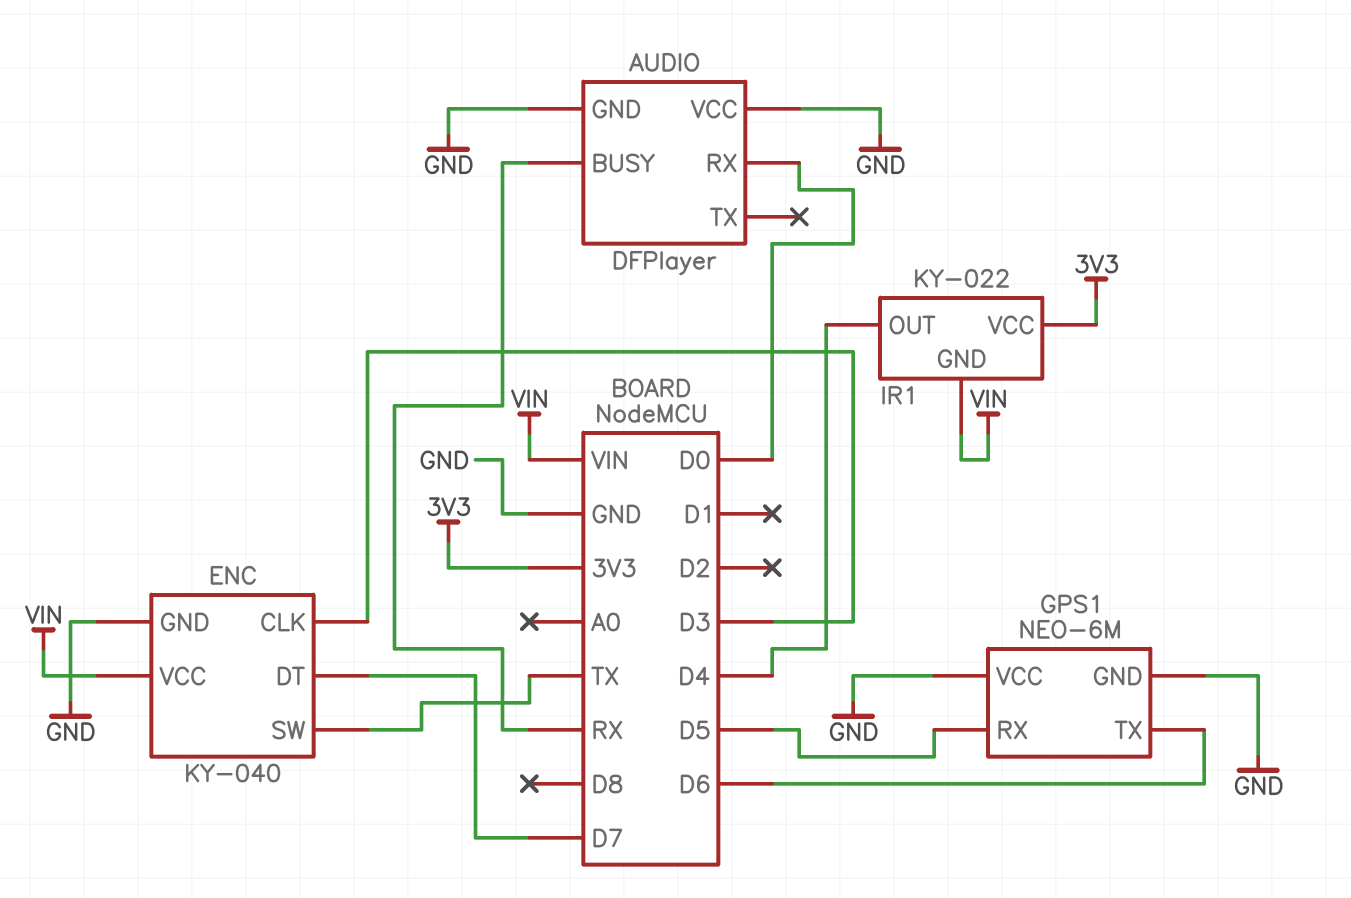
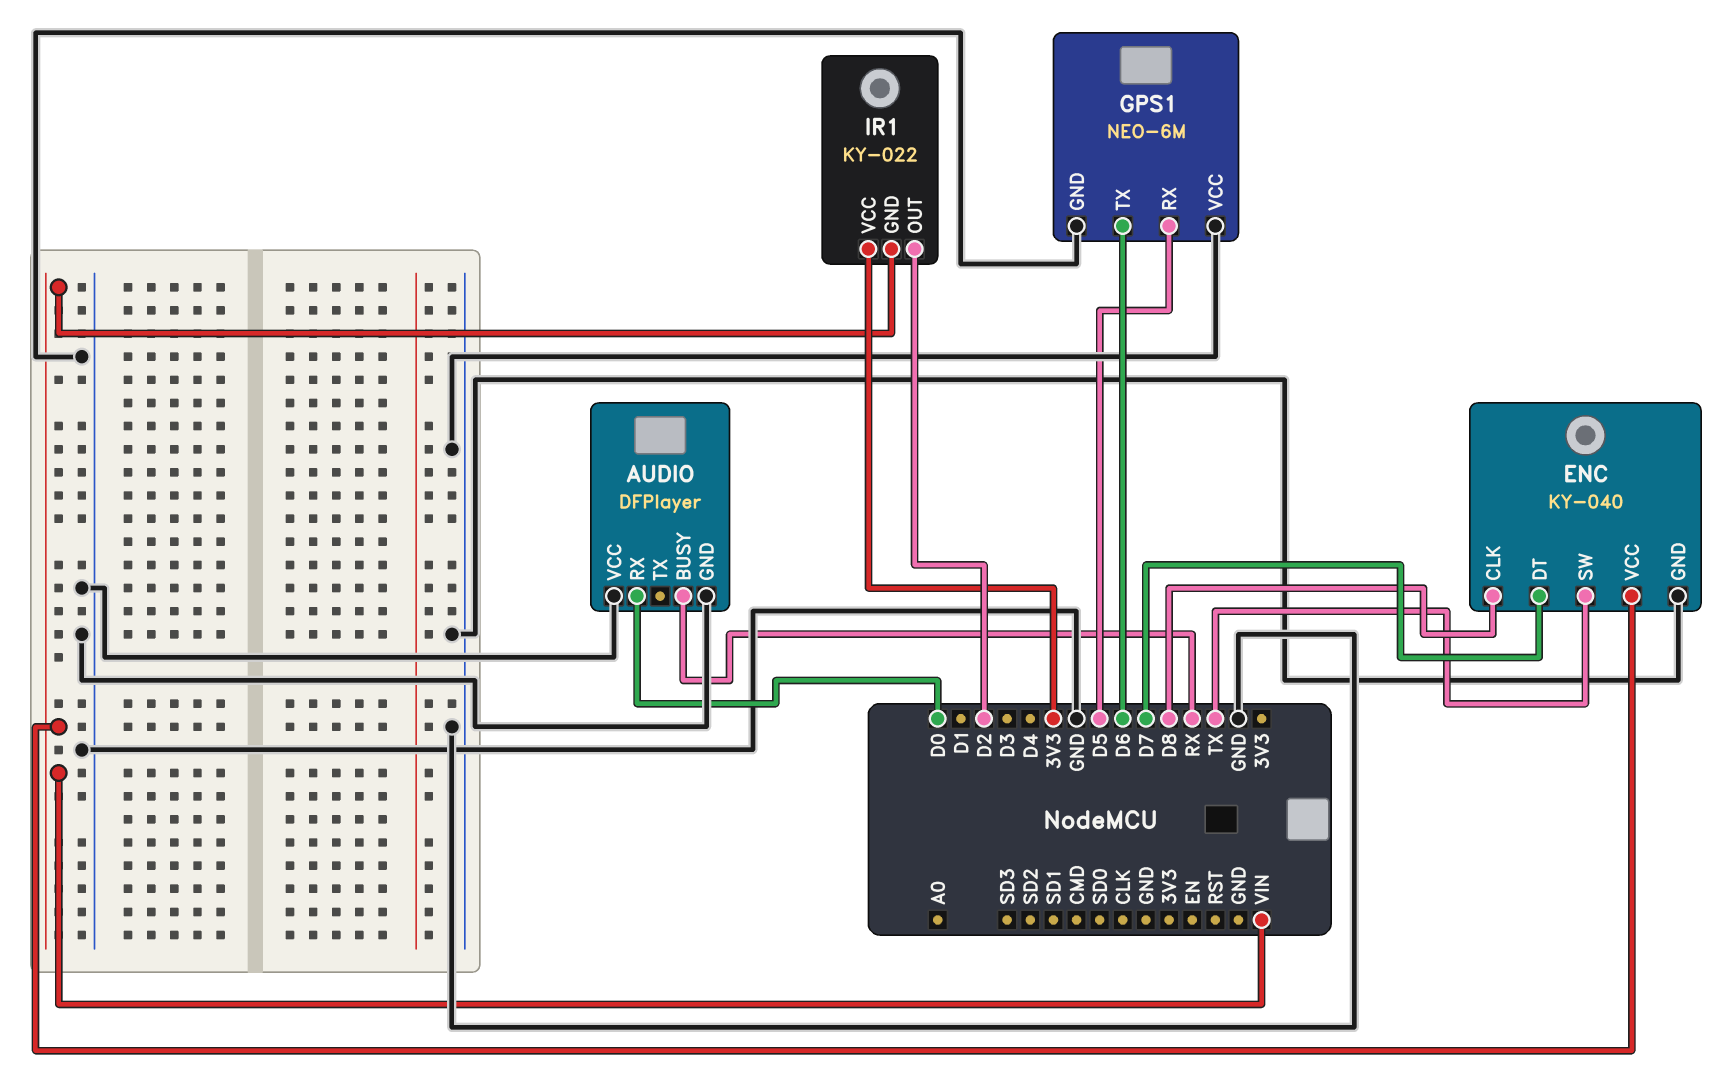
ENC pin CLK: D3 -> D8
IR1 pin OUT: D4 -> D2

